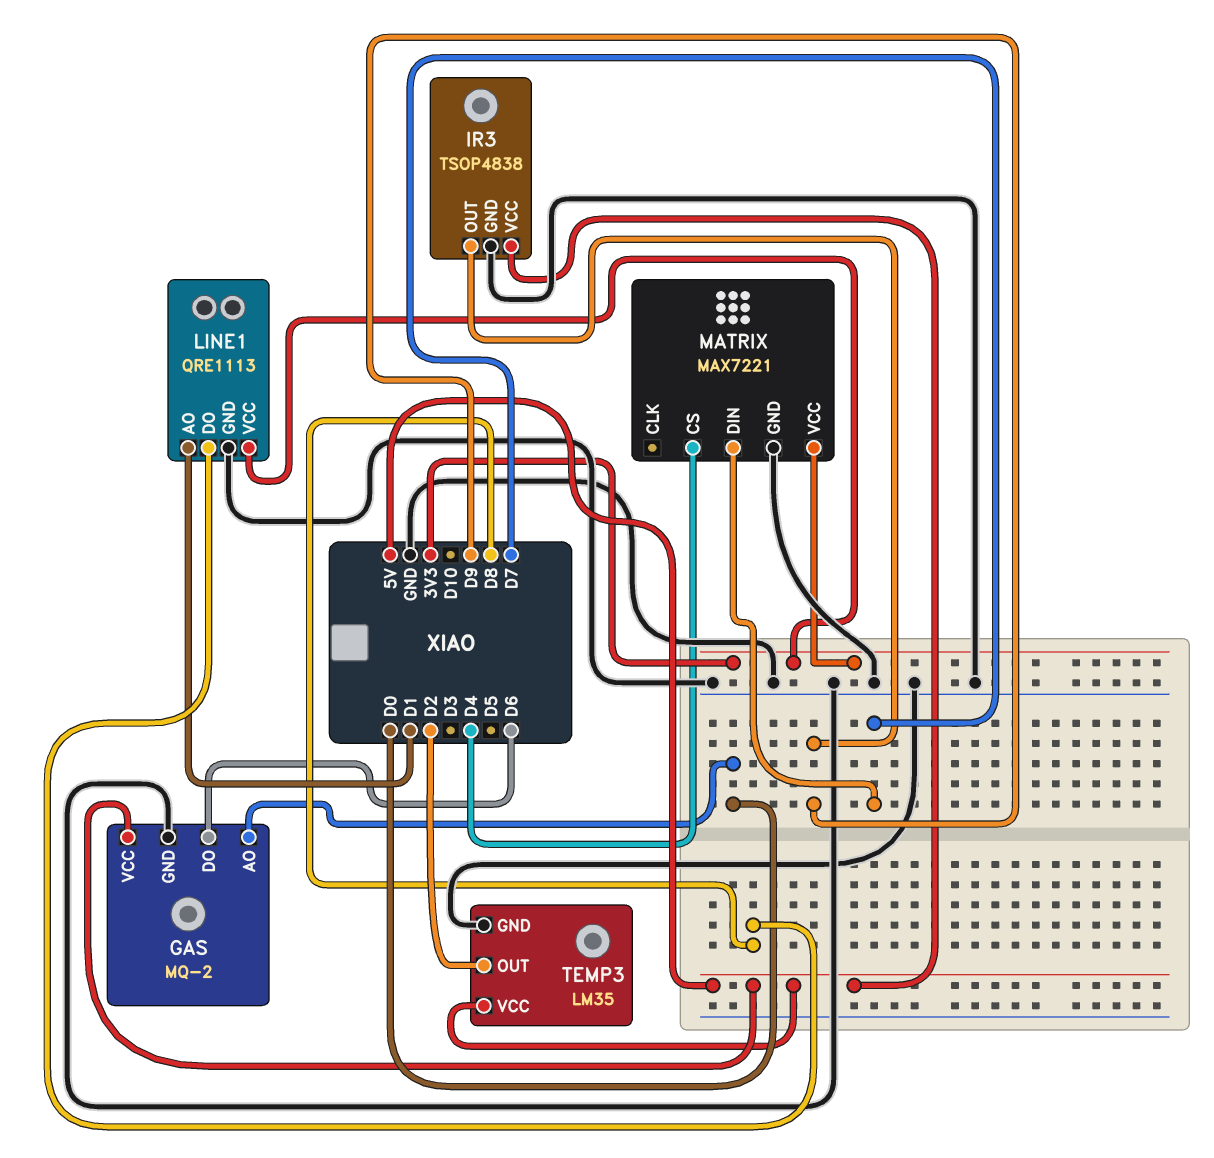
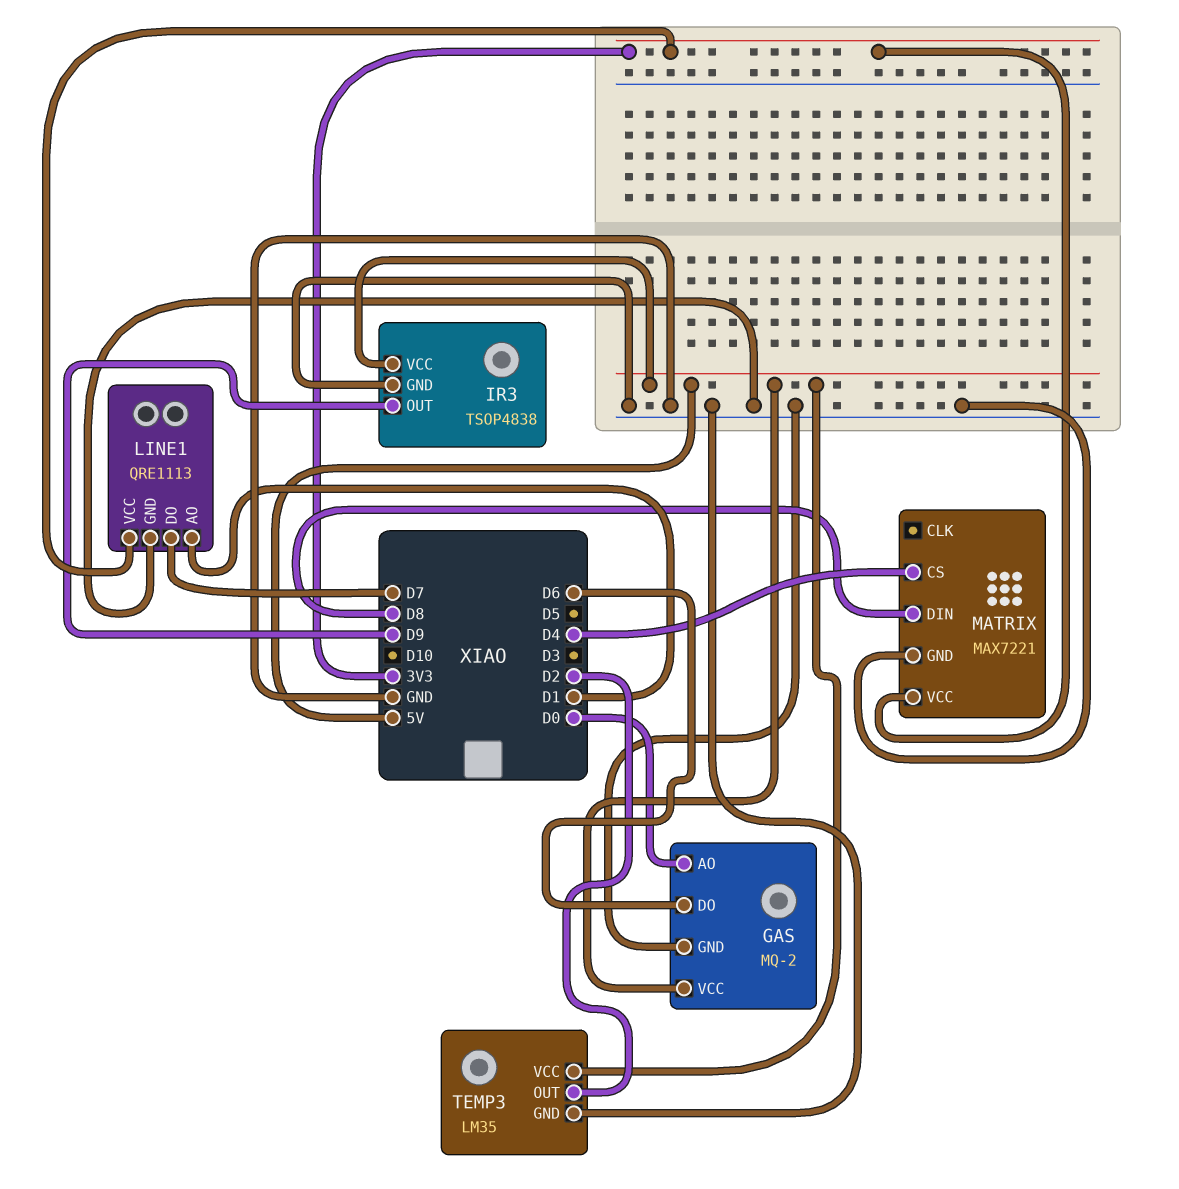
LINE1 pin DO: D8 -> D7
MATRIX pin DIN: D7 -> D8

